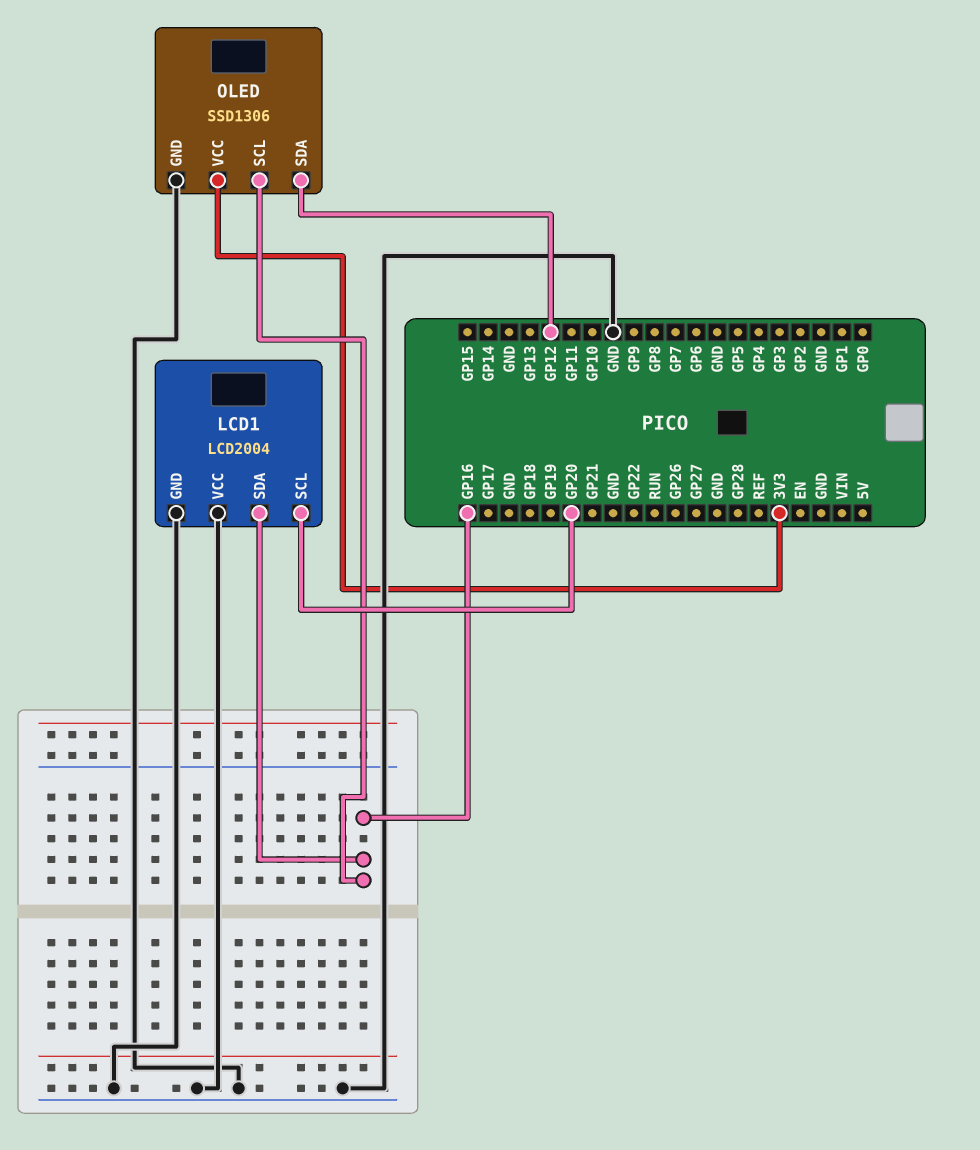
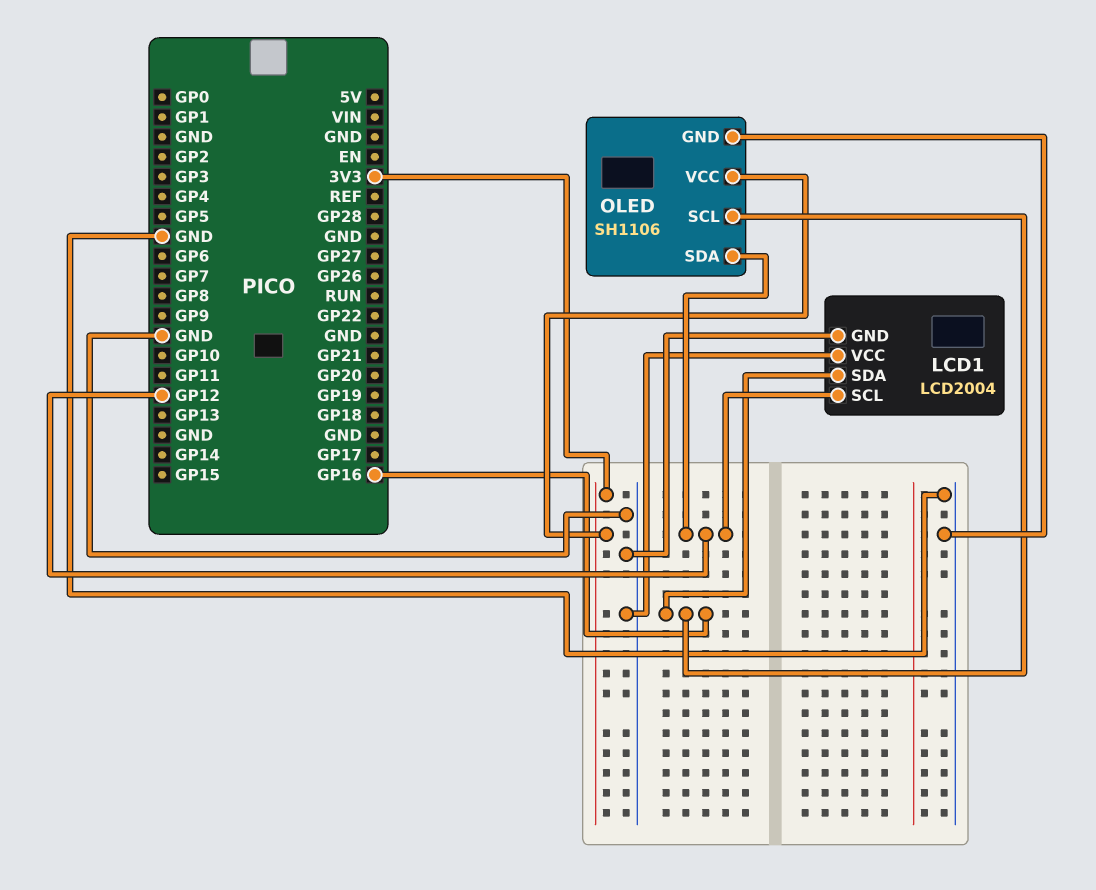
LCD1 pin SCL: GP20 -> GP12
OLED: SSD1306 -> SH1106

